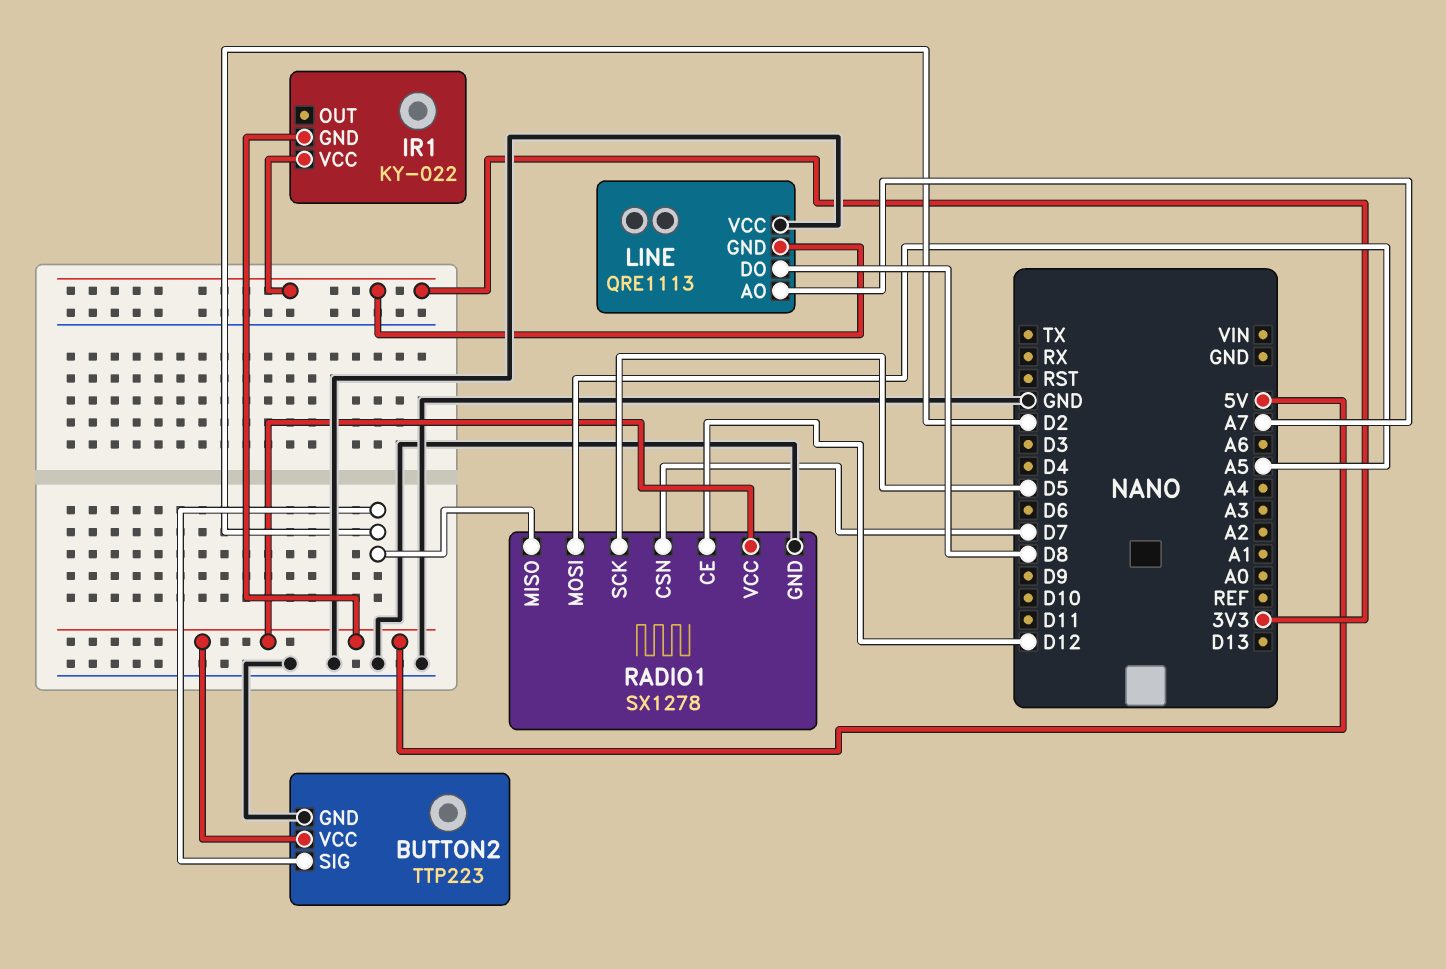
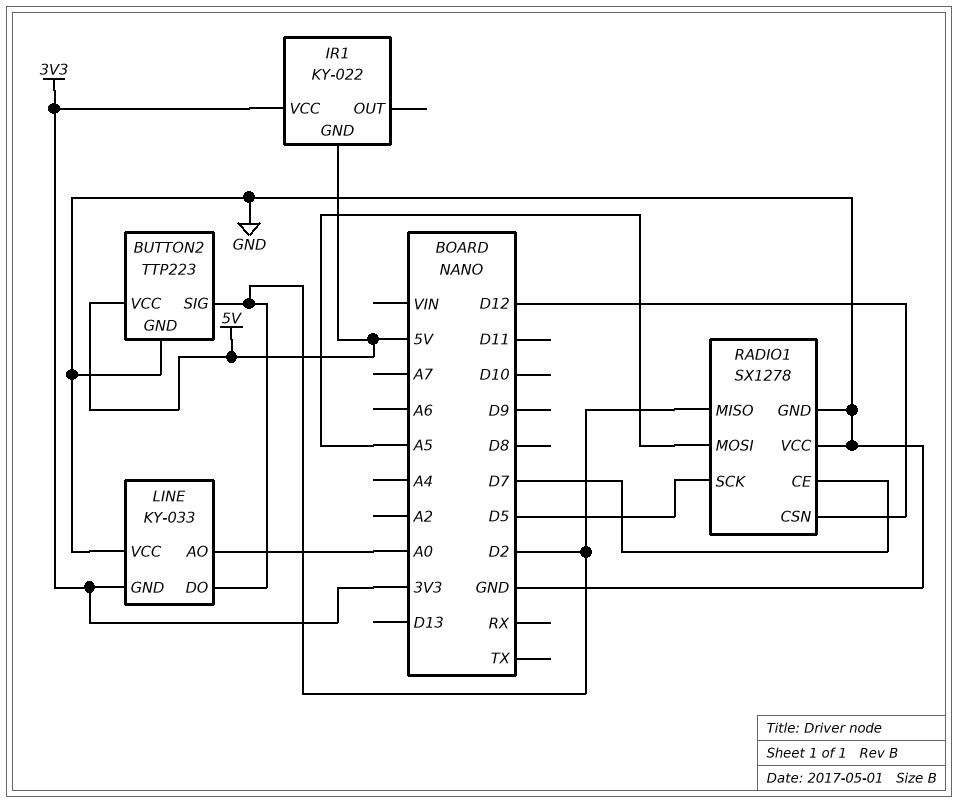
LINE: QRE1113 -> KY-033
LINE pin AO: A7 -> A0
LINE pin DO: D8 -> D2
RADIO1 pin CE: D12 -> D7
RADIO1 pin CSN: D7 -> D12
RADIO1 pin VCC: 5V -> GND

